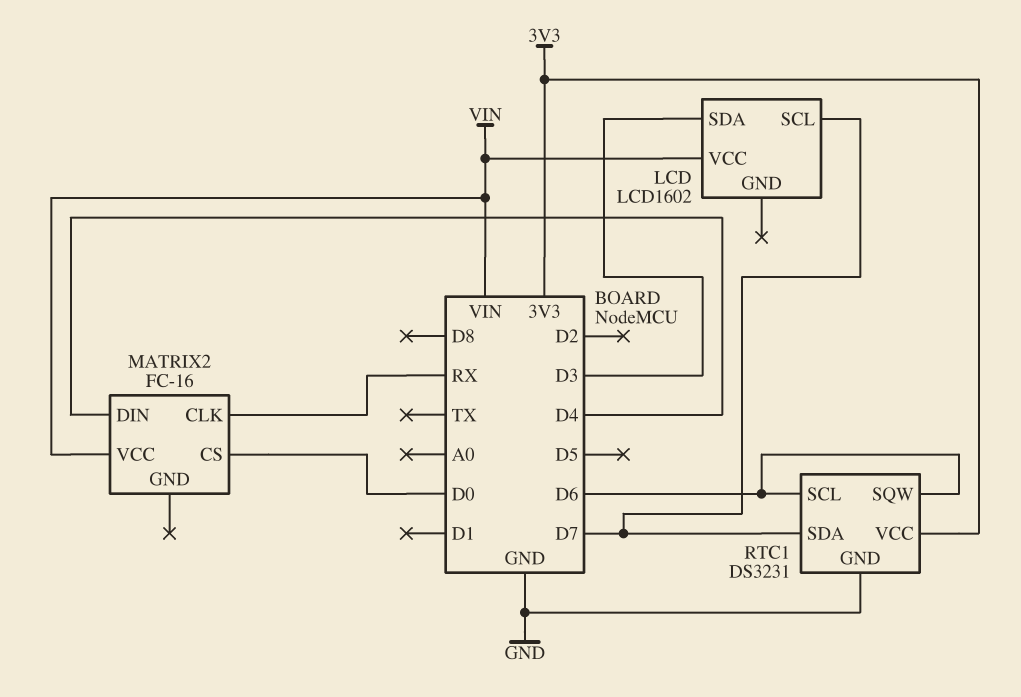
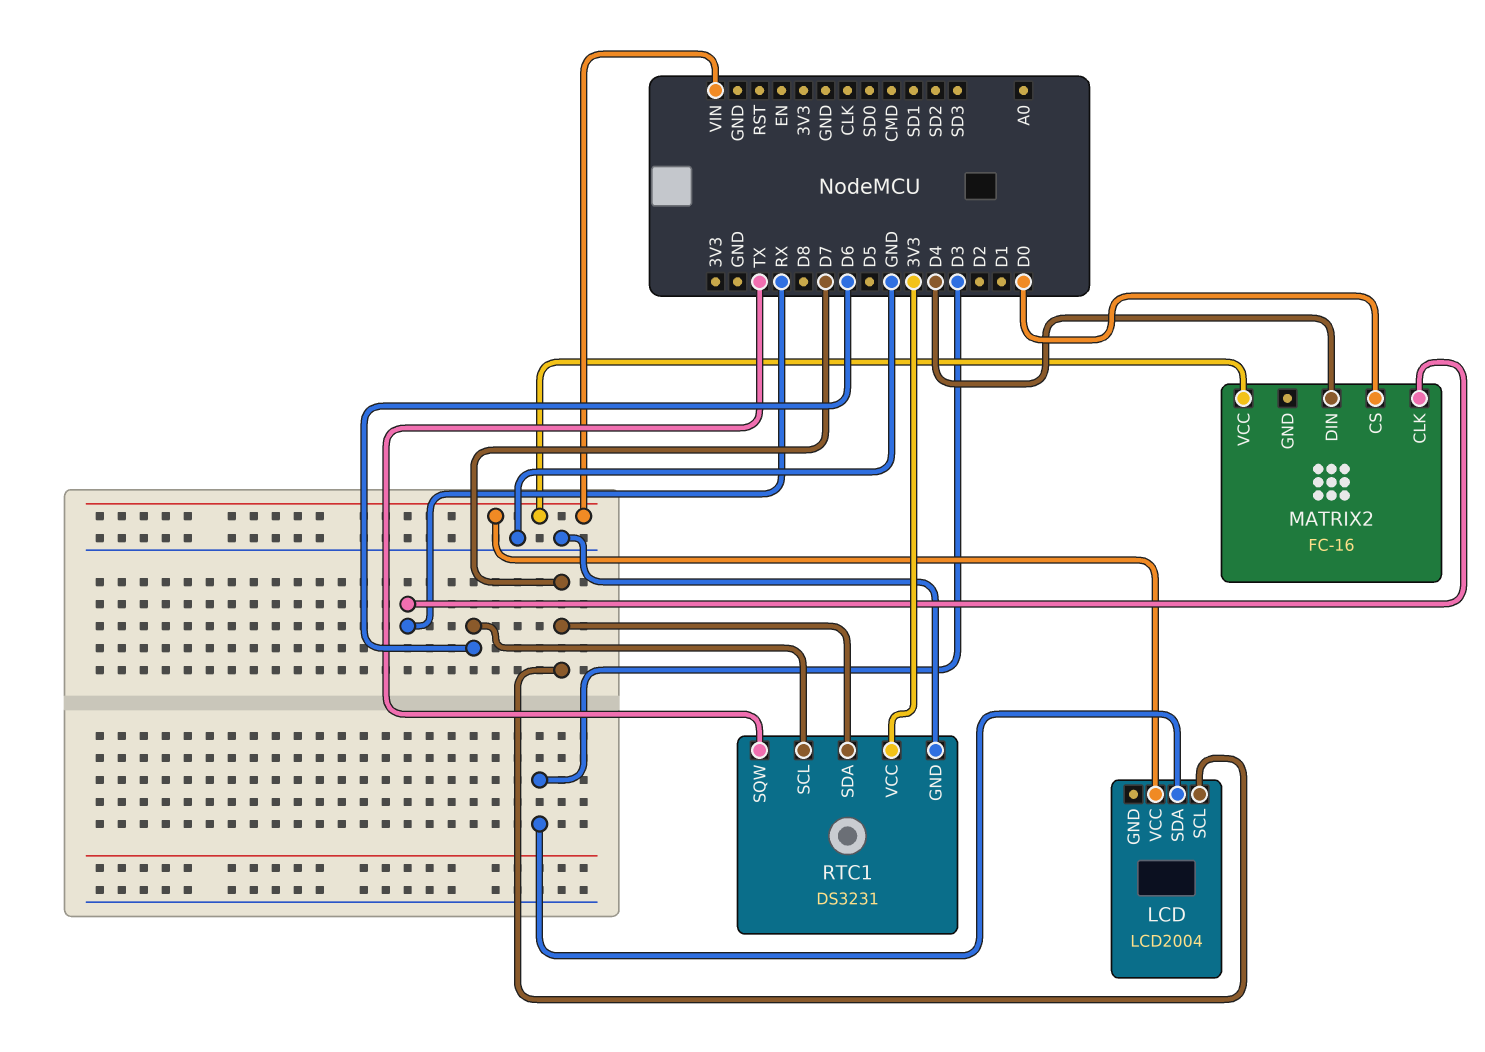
LCD: LCD1602 -> LCD2004
RTC1 pin SQW: D6 -> TX

